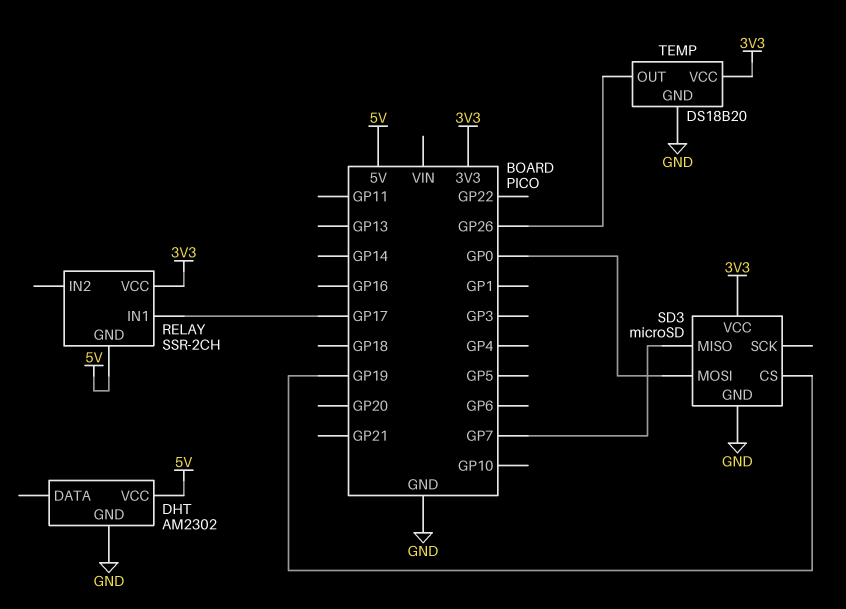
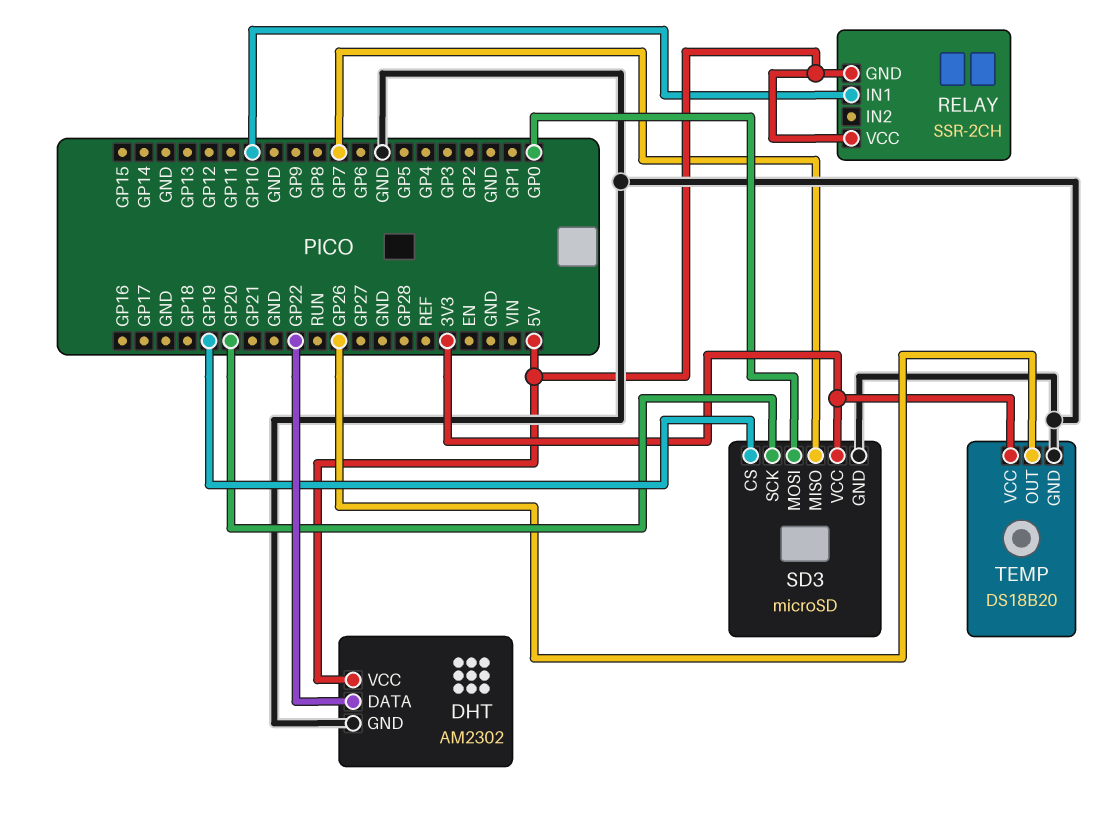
DHT pin DATA: none -> GP22
RELAY pin IN1: GP17 -> GP10
RELAY pin VCC: 3V3 -> 5V
SD3 pin SCK: none -> GP20

